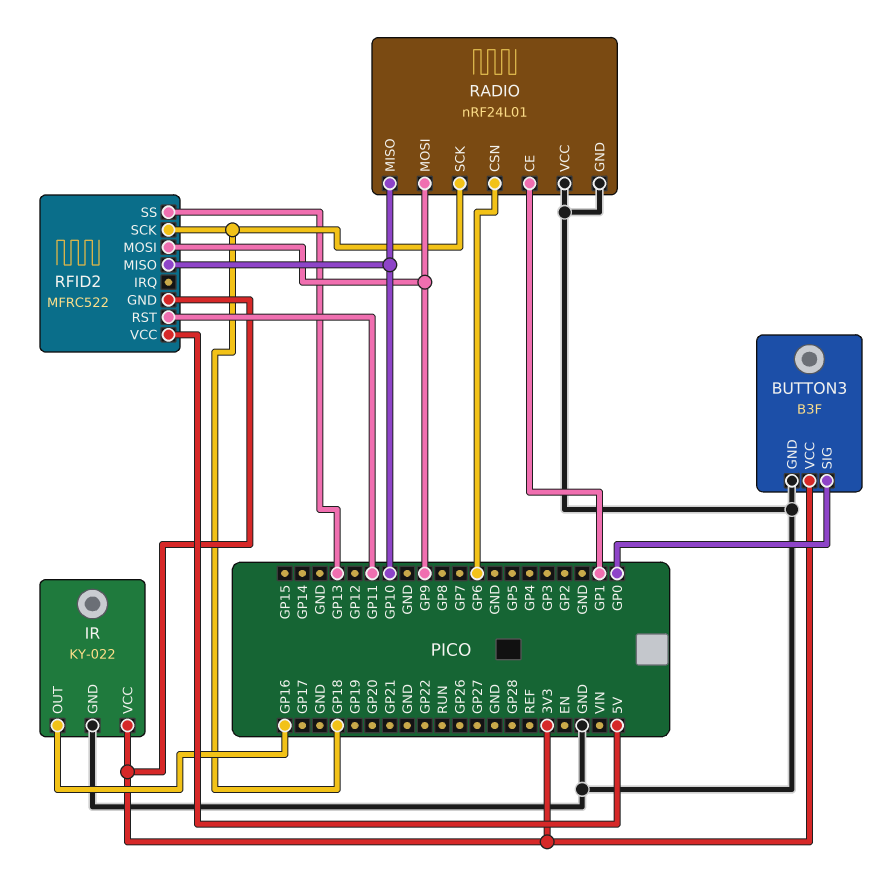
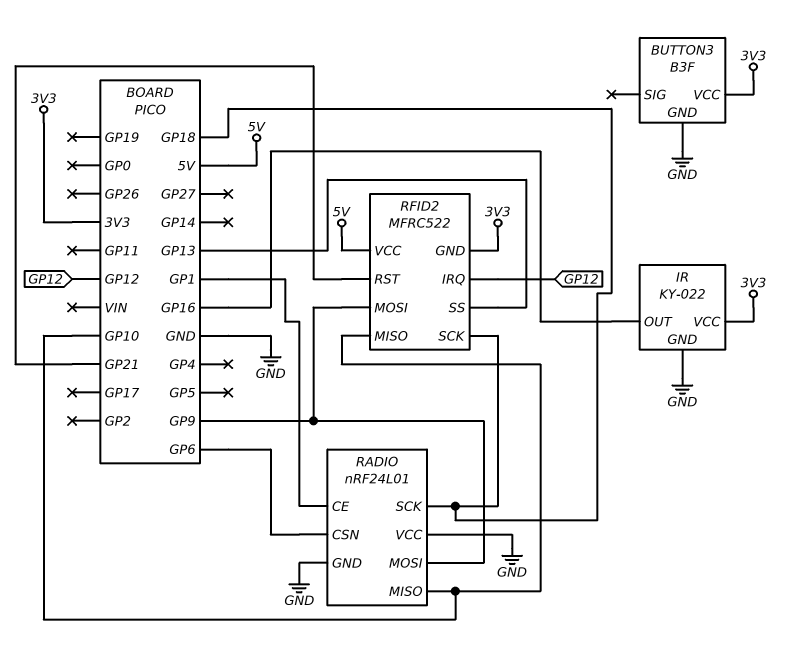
BUTTON3 pin SIG: GP0 -> none
RFID2 pin IRQ: none -> GP12
RFID2 pin RST: GP11 -> GP21

